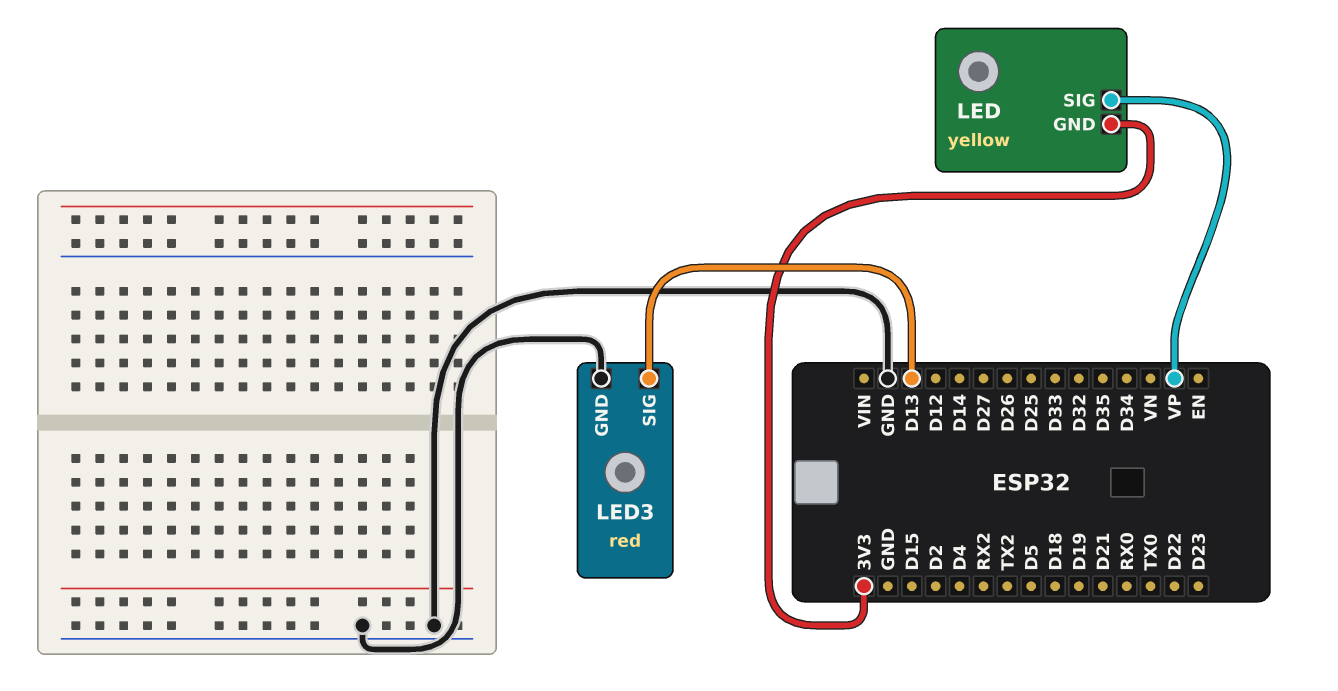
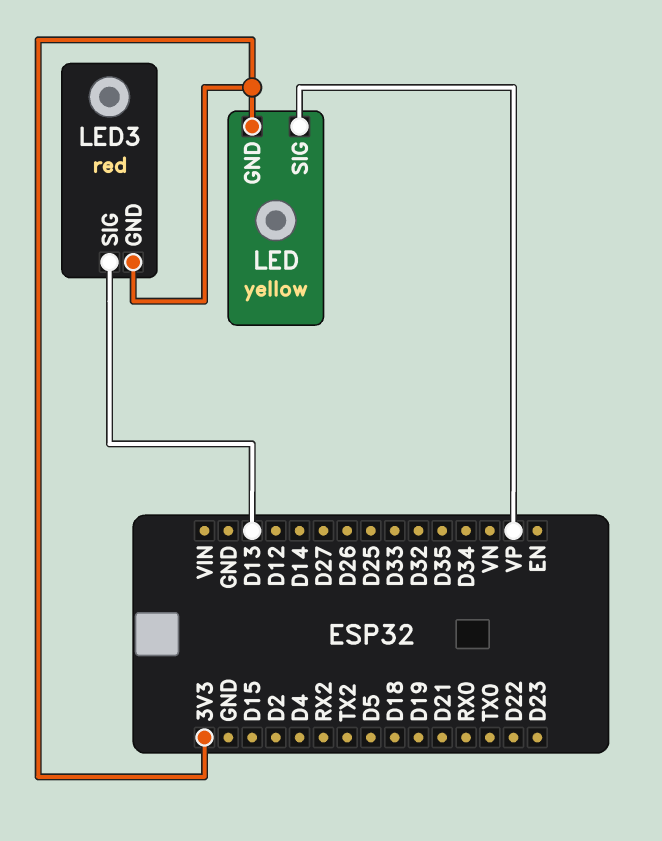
LED3 pin GND: GND -> 3V3

